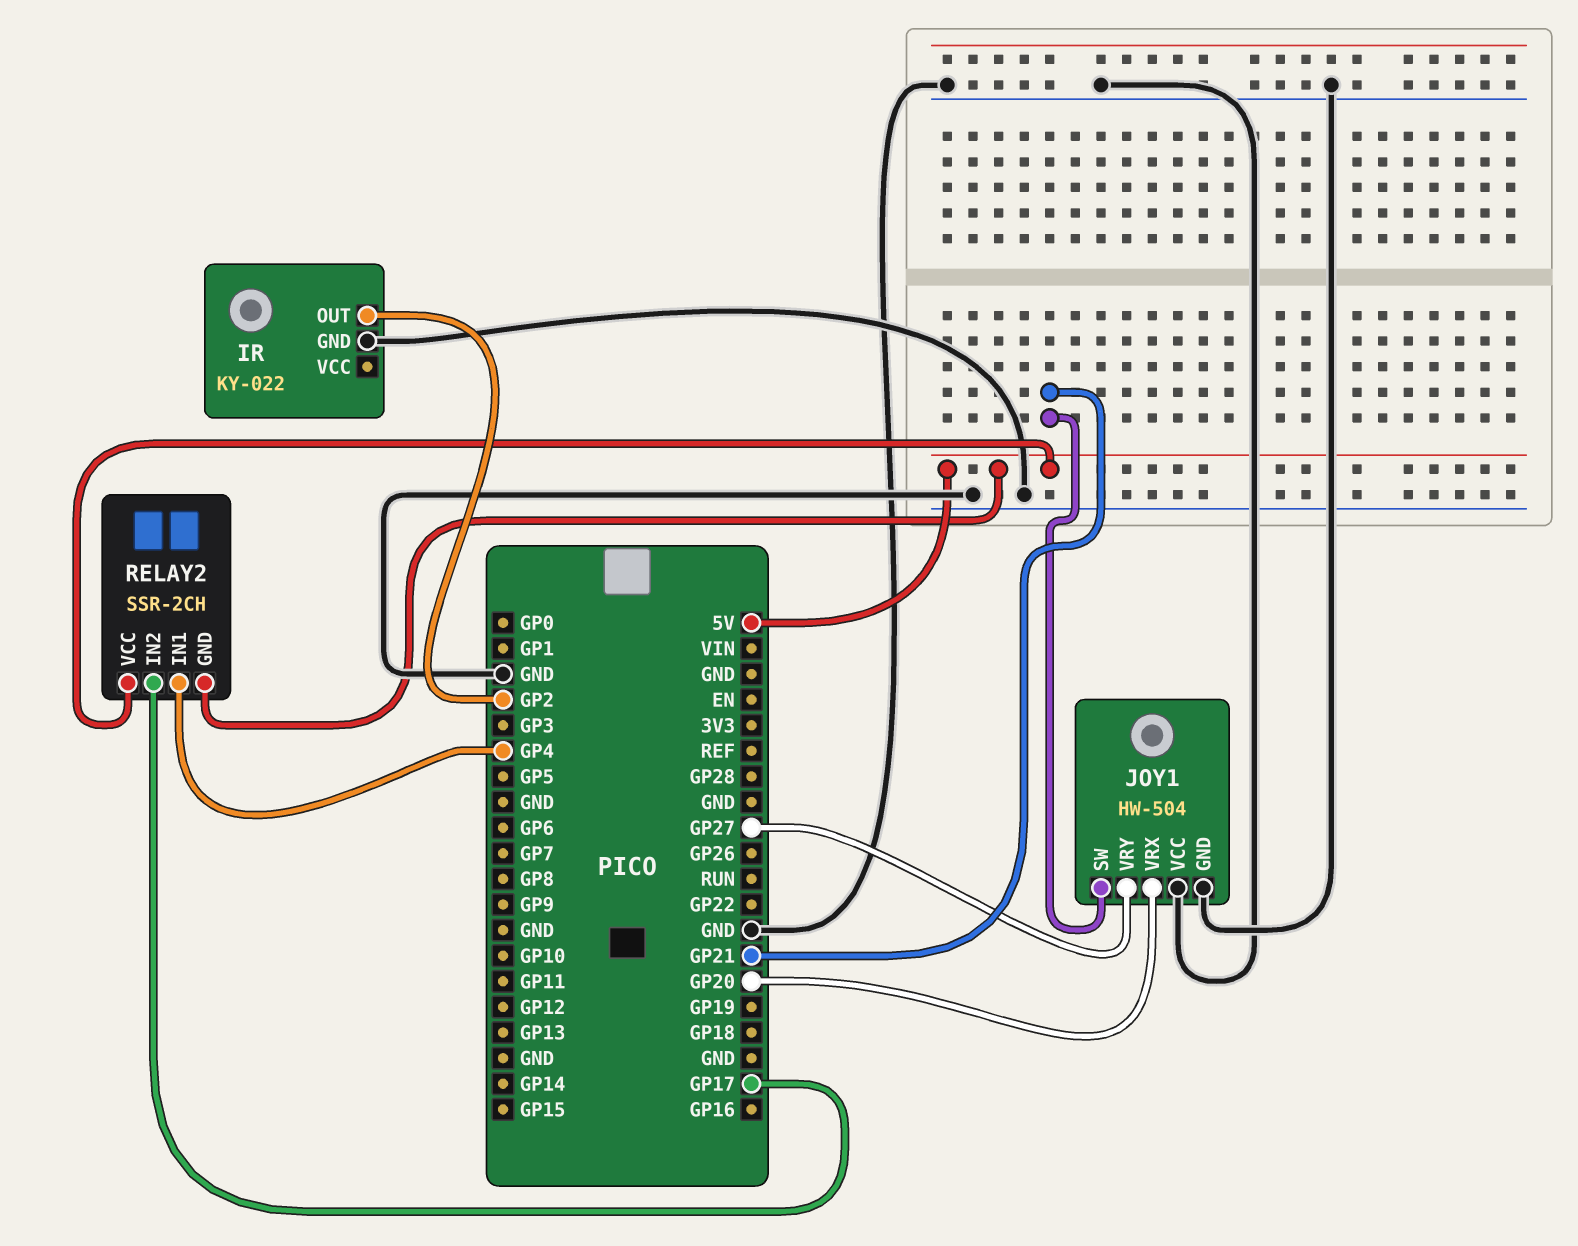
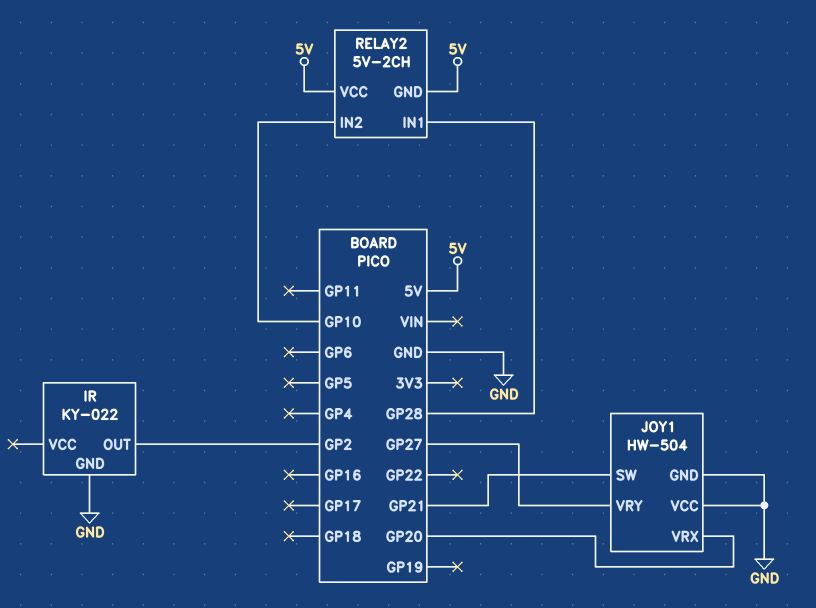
RELAY2: SSR-2CH -> 5V-2CH
RELAY2 pin IN1: GP4 -> GP28
RELAY2 pin IN2: GP17 -> GP10

